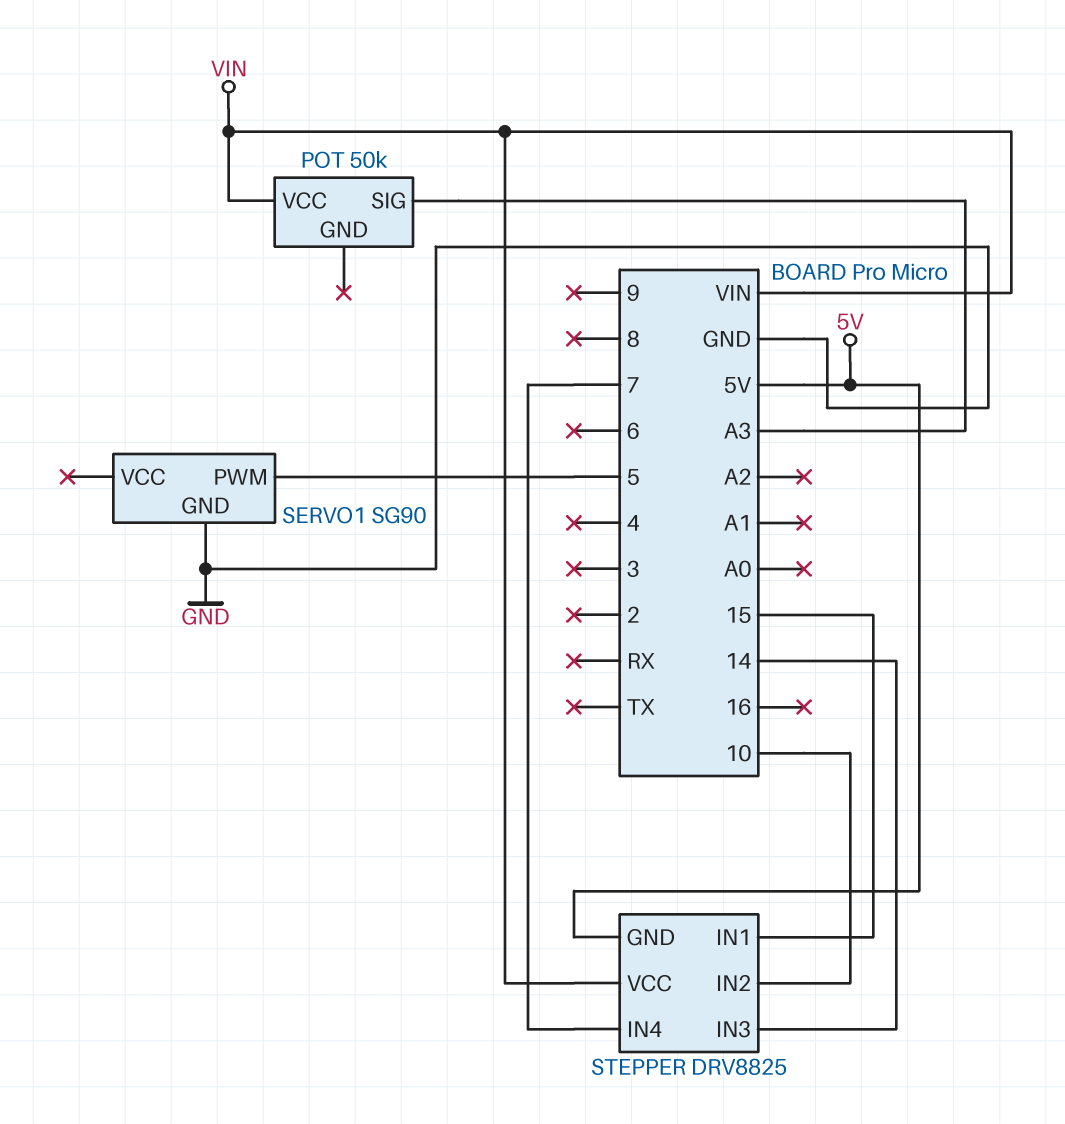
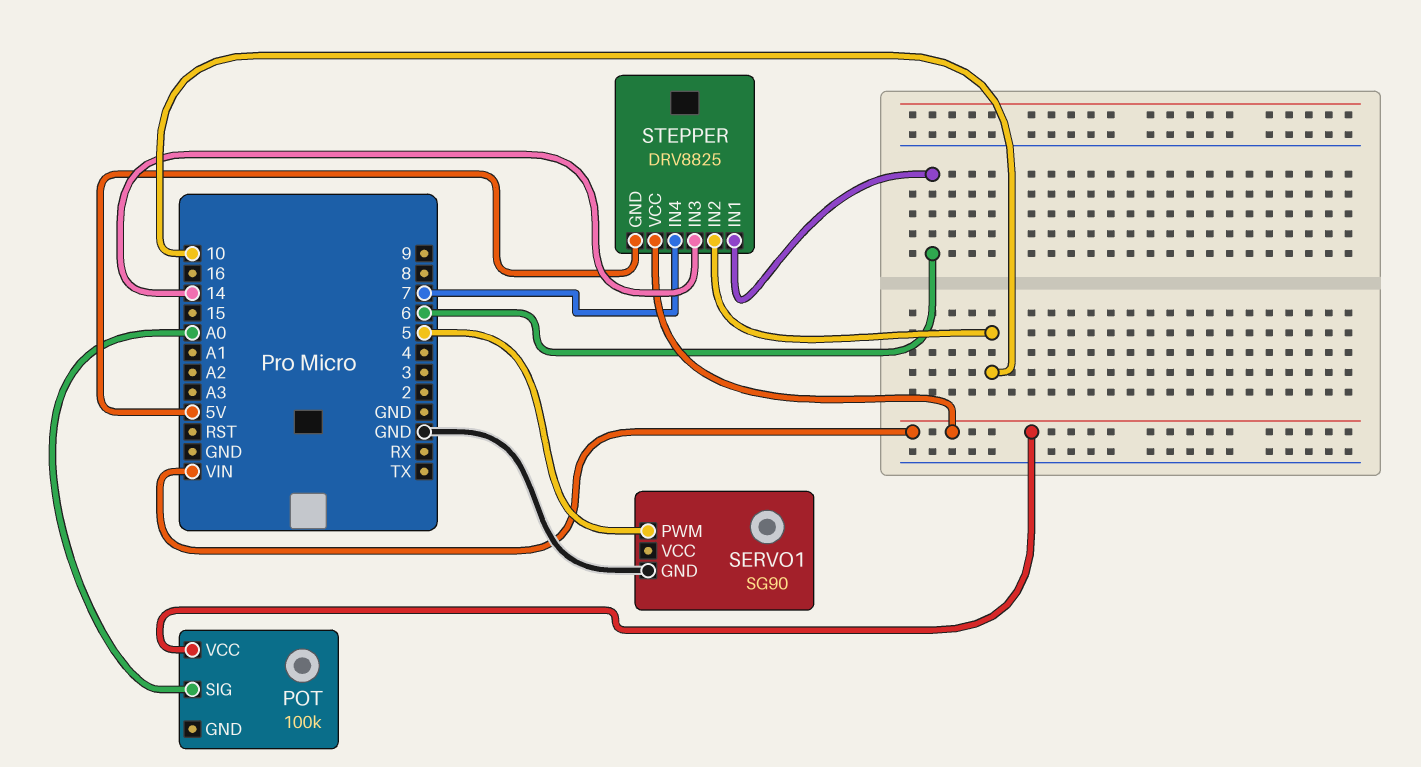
POT: 50k -> 100k
POT pin SIG: A3 -> A0
STEPPER pin IN1: 15 -> 6

